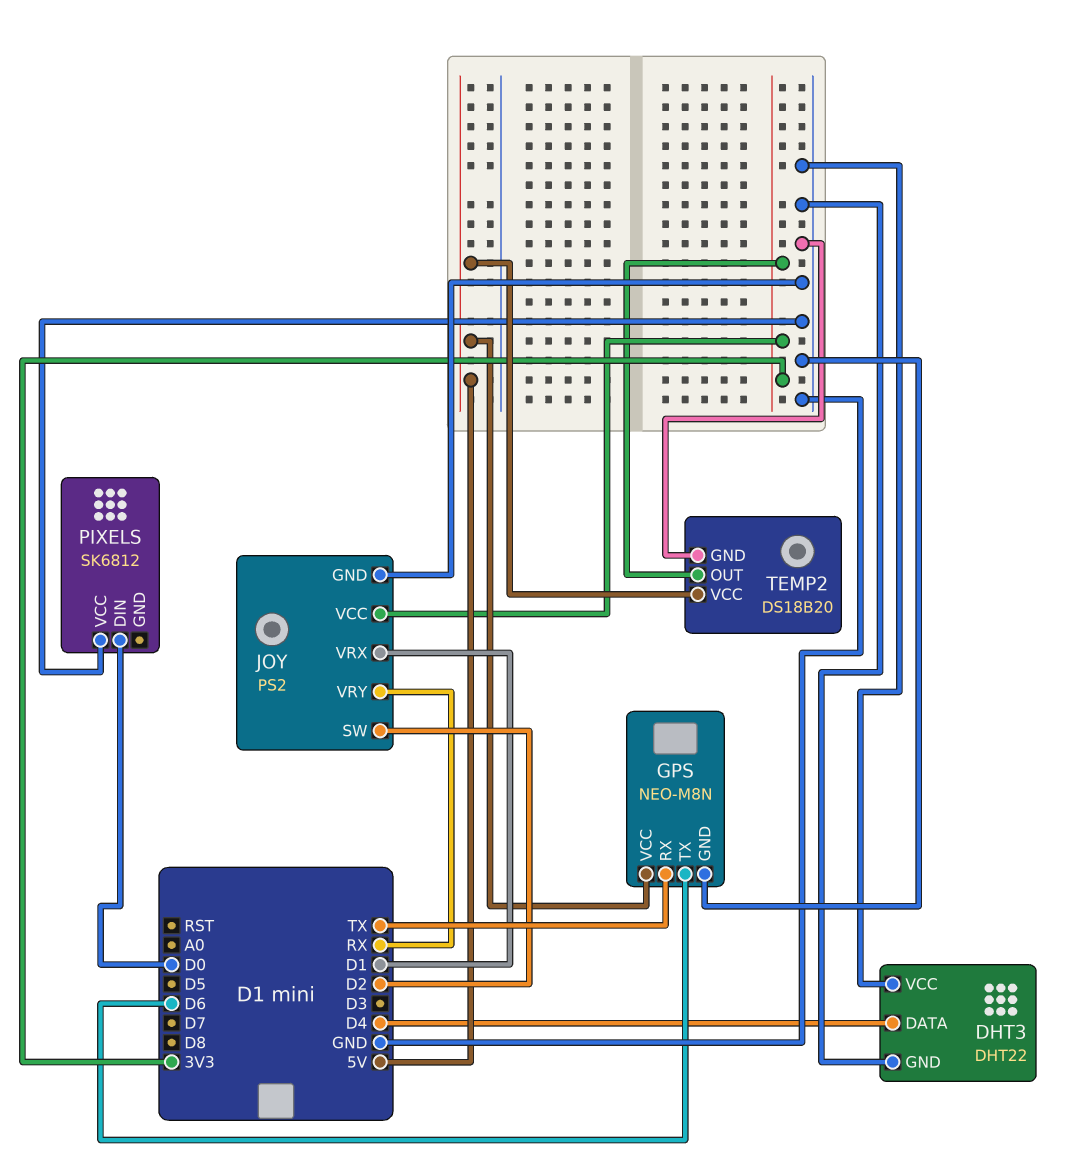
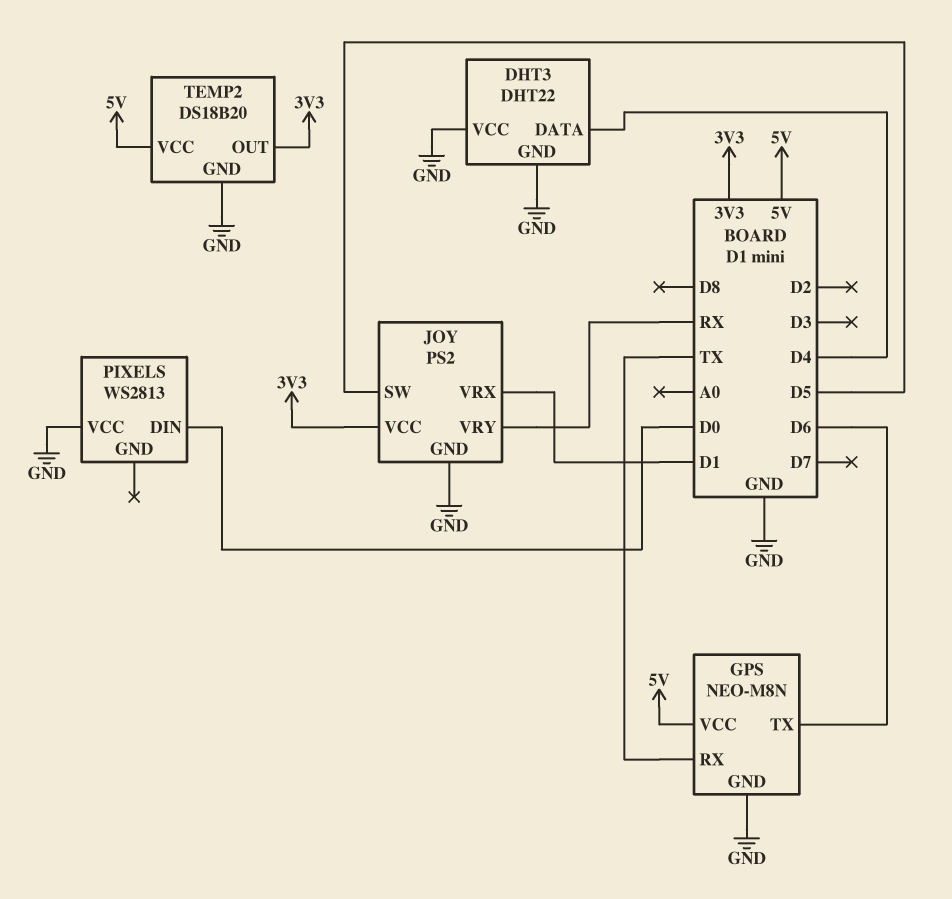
JOY pin SW: D2 -> D5
PIXELS: SK6812 -> WS2813

